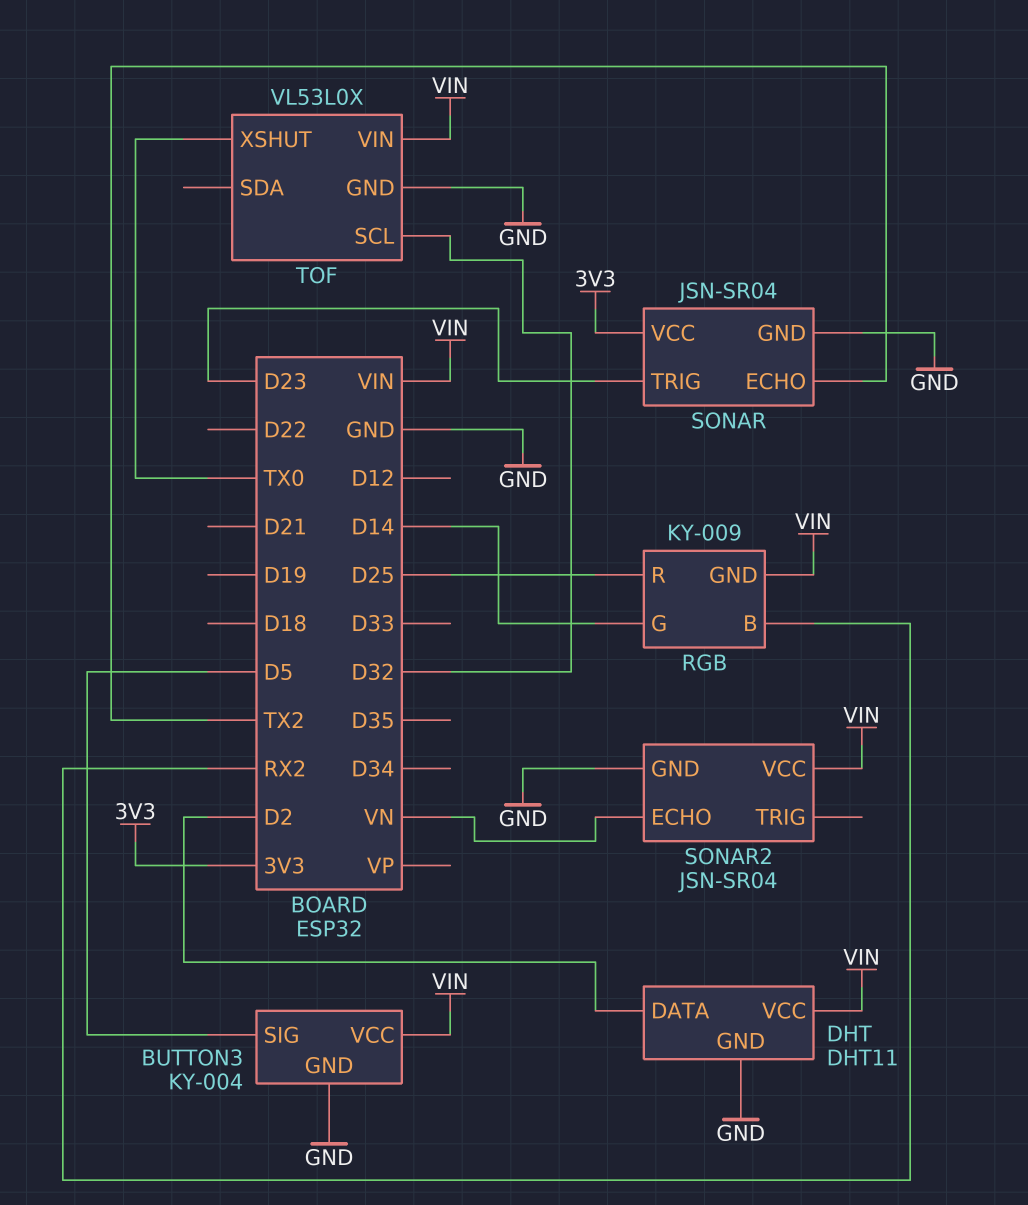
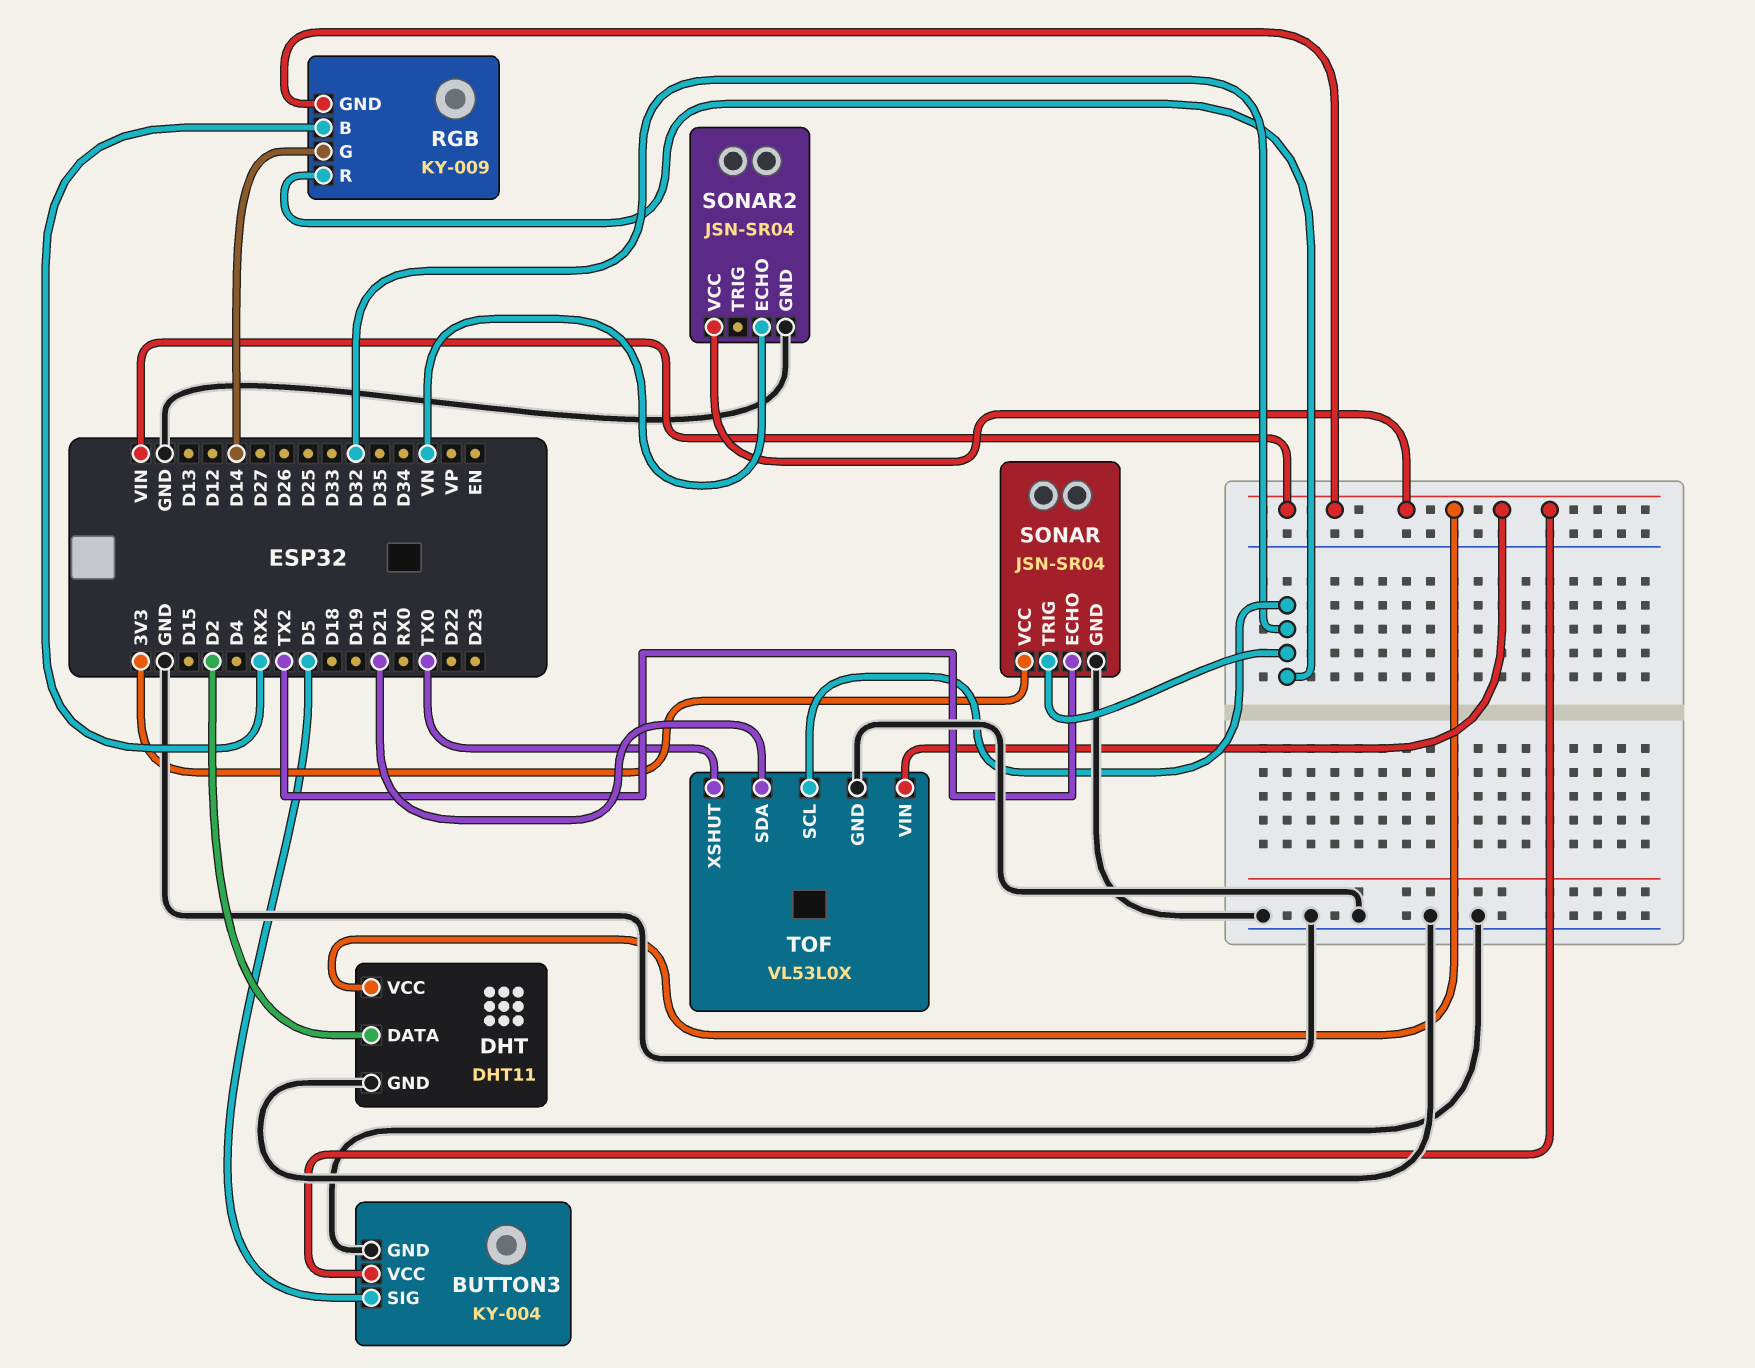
RGB pin R: D25 -> D32
SONAR pin TRIG: D23 -> D32
TOF pin SDA: none -> D21

